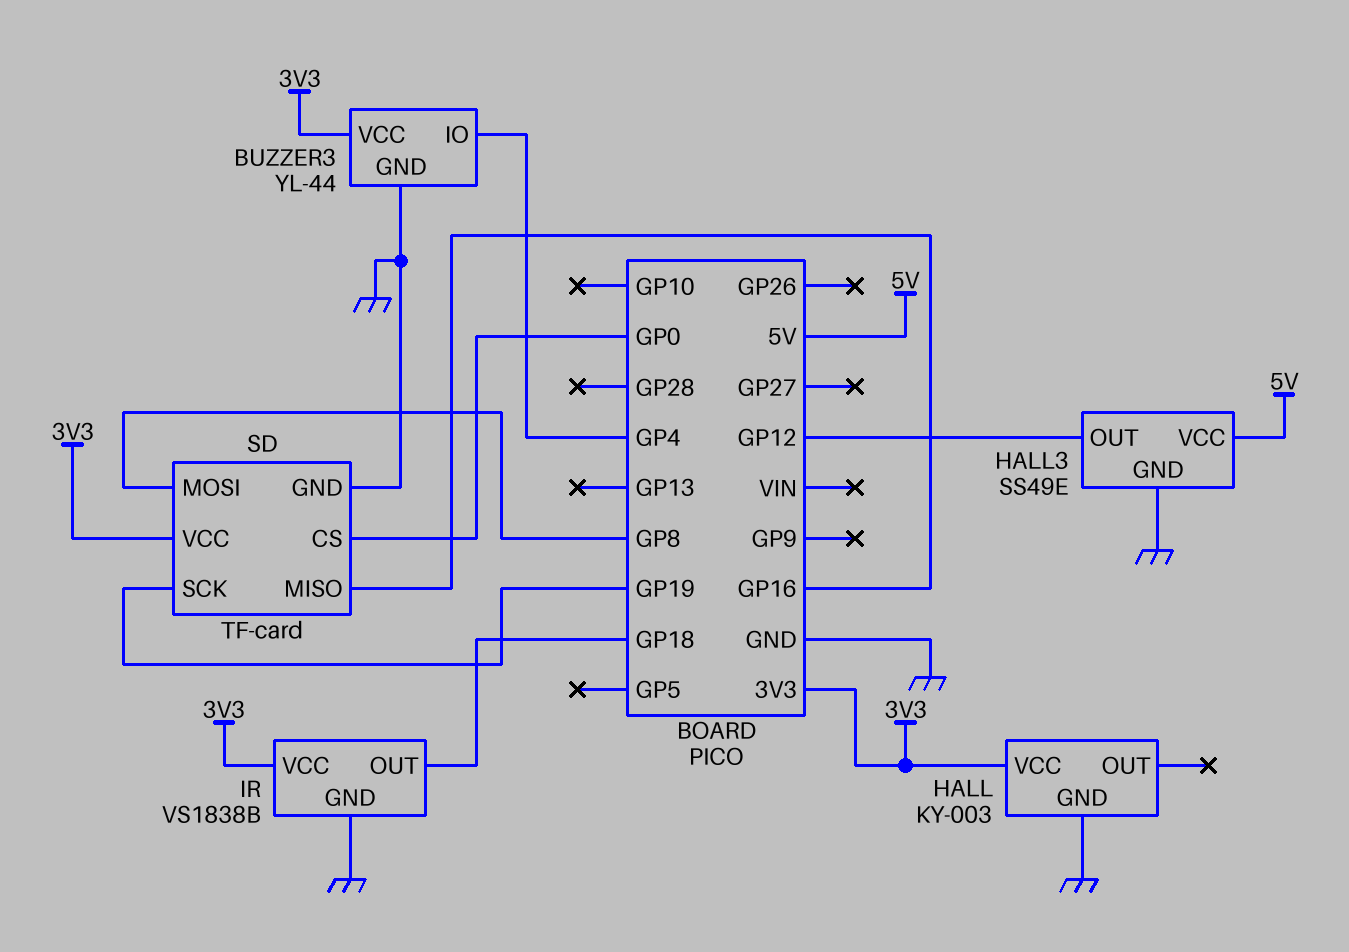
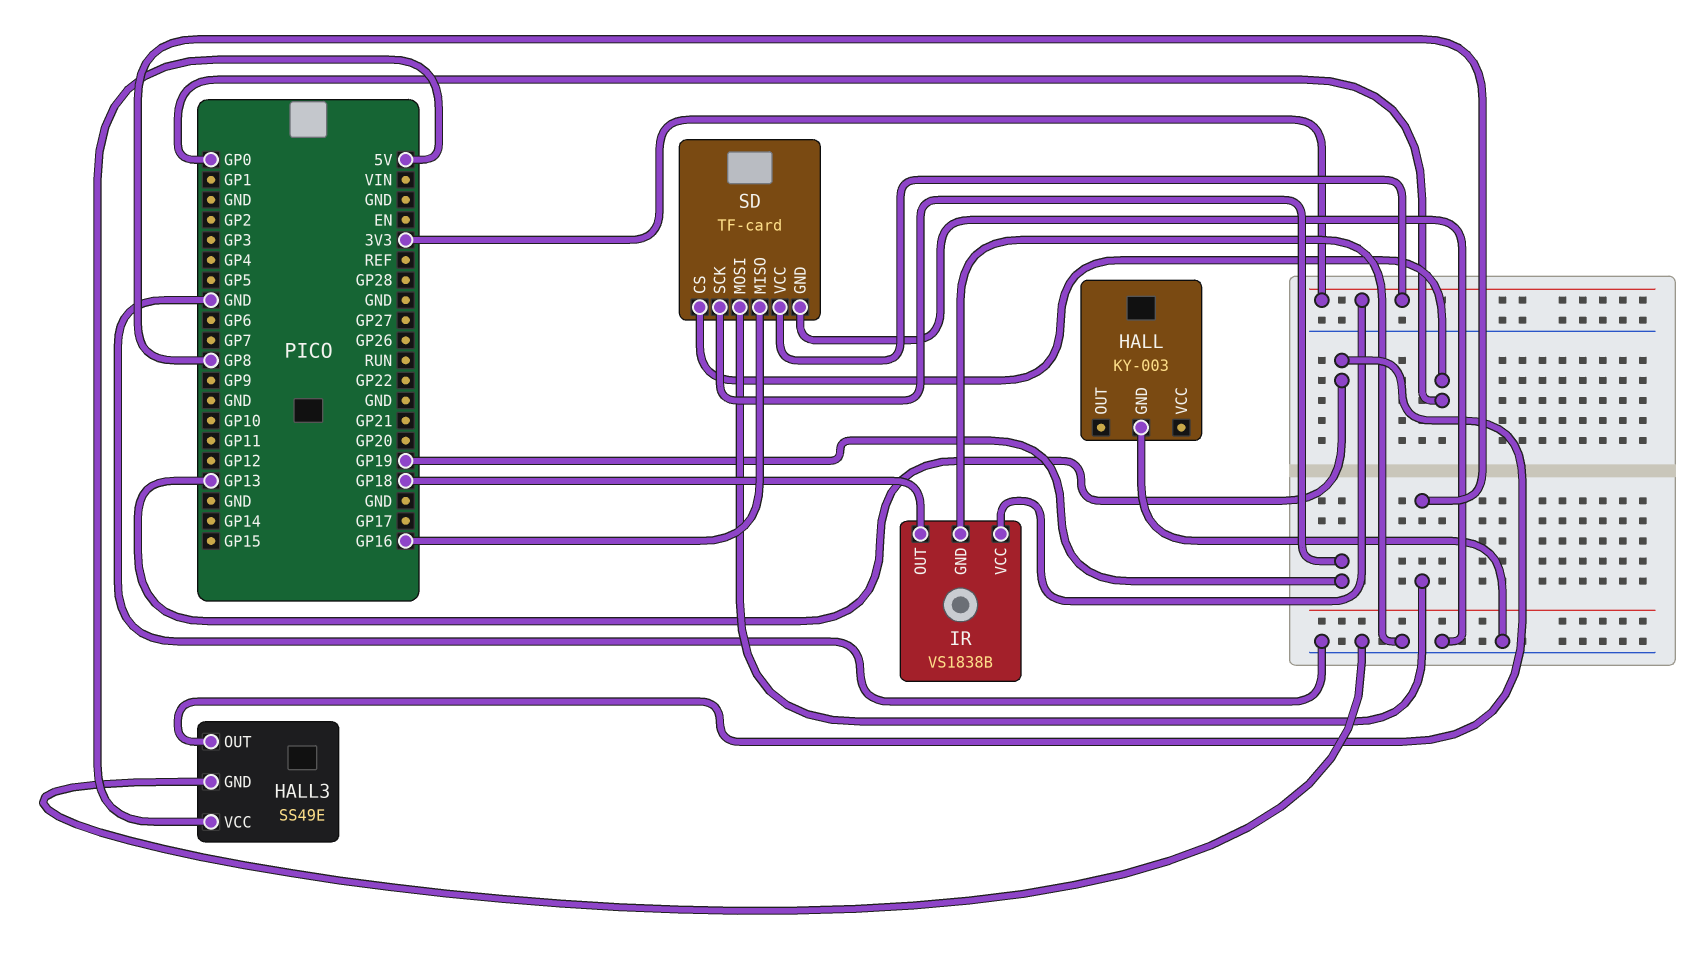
BUZZER3: YL-44 -> none
BUZZER3 pin GND: GND -> none
BUZZER3 pin IO: GP4 -> none
BUZZER3 pin VCC: 3V3 -> none
HALL pin VCC: 3V3 -> none
HALL3 pin OUT: GP12 -> GP13

